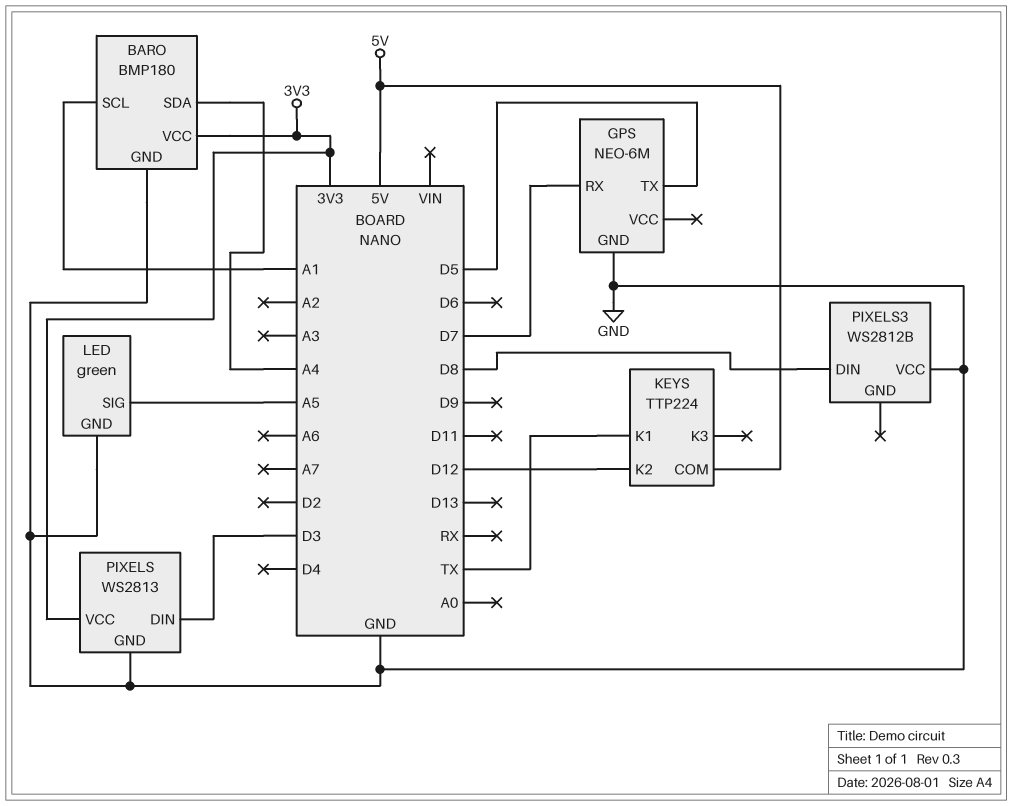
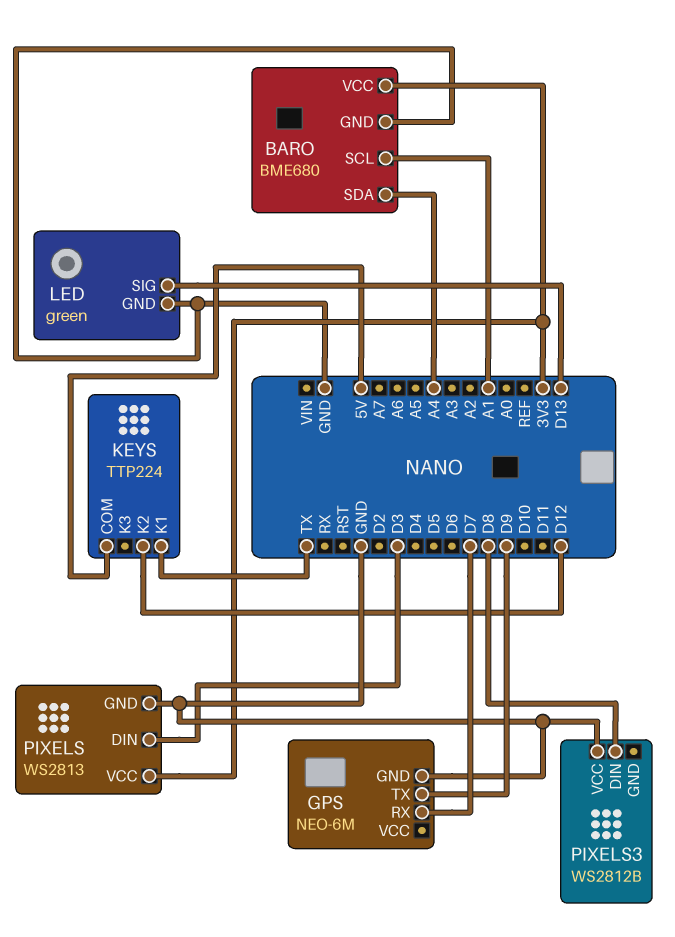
BARO: BMP180 -> BME680
GPS pin TX: D5 -> D9
LED pin SIG: A5 -> D13

